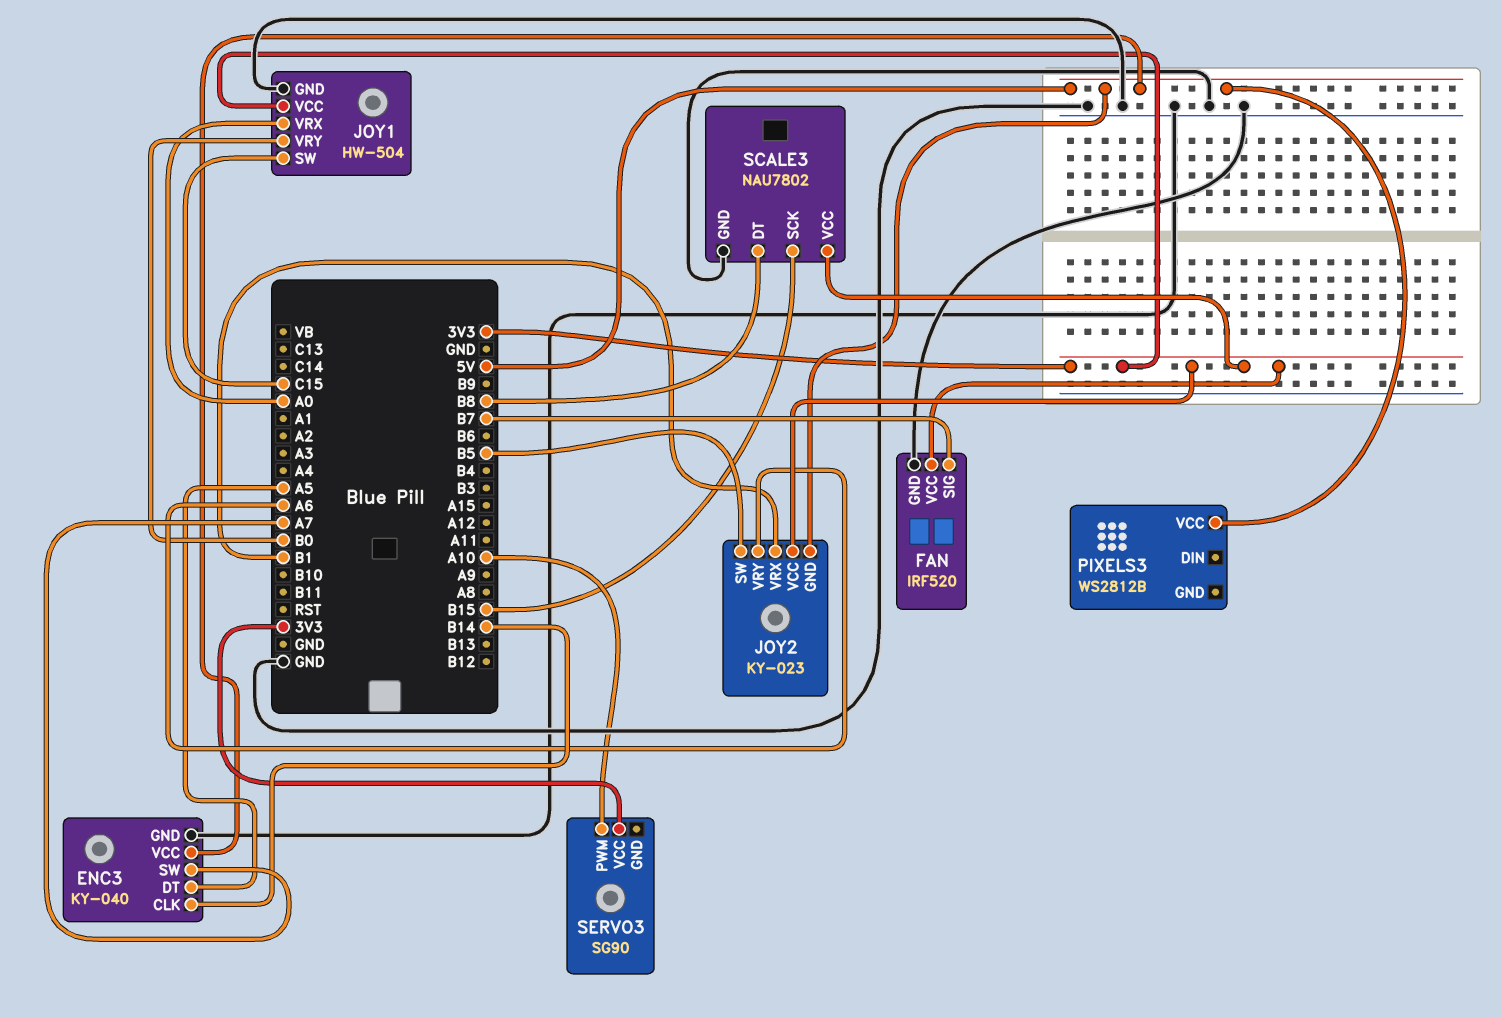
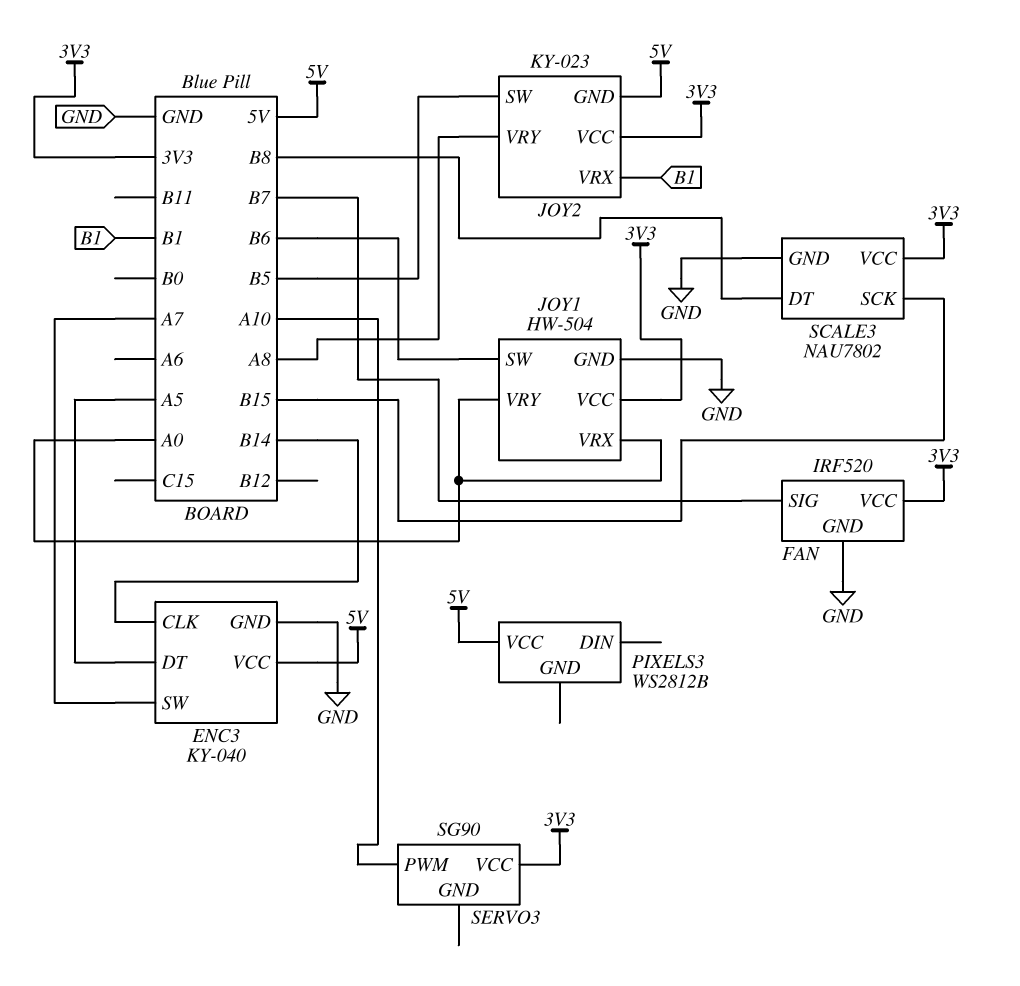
JOY1 pin SW: C15 -> B6
JOY1 pin VRY: B0 -> A0
JOY2 pin VRY: A6 -> A8

